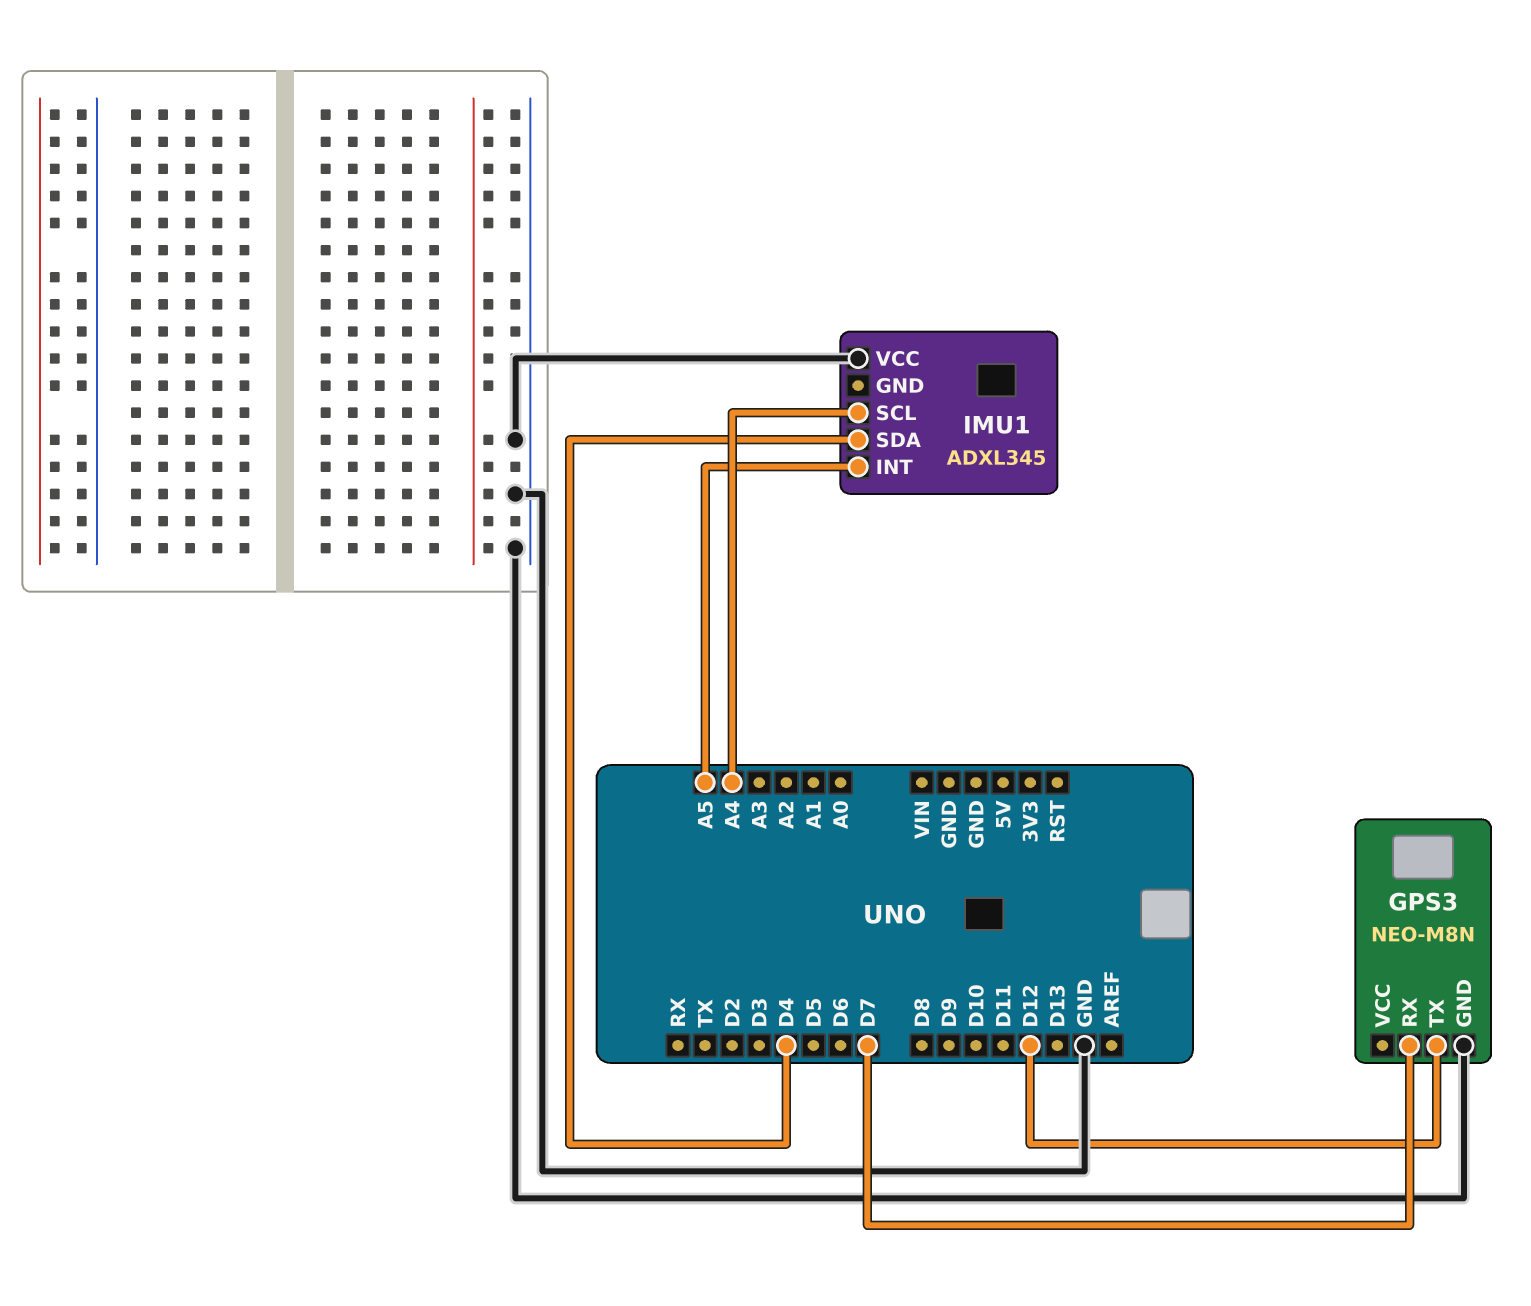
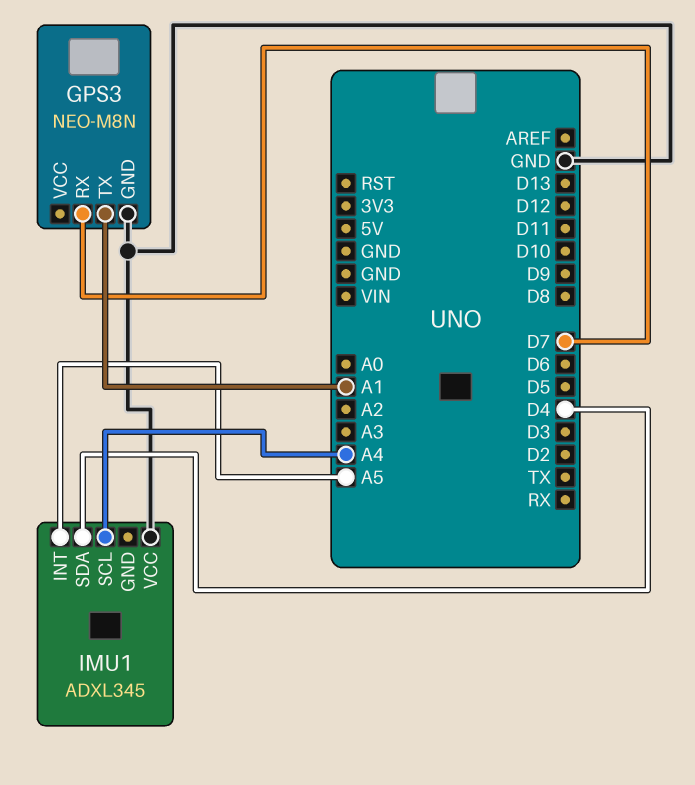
GPS3 pin TX: D12 -> A1

